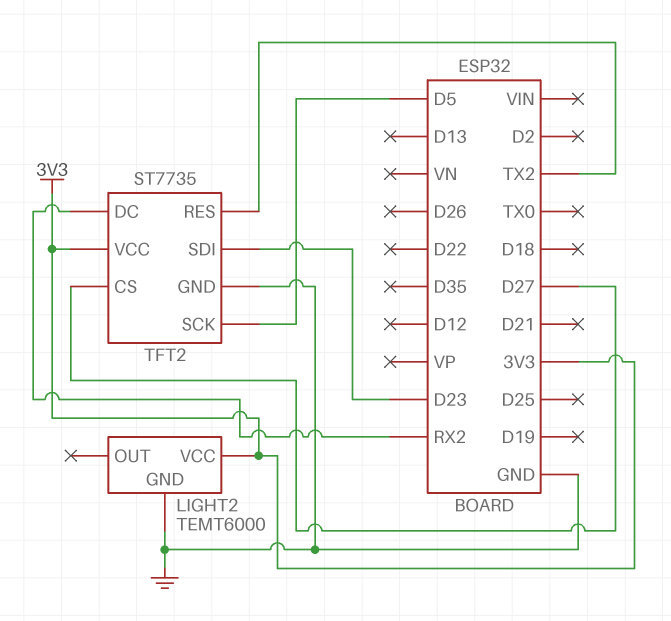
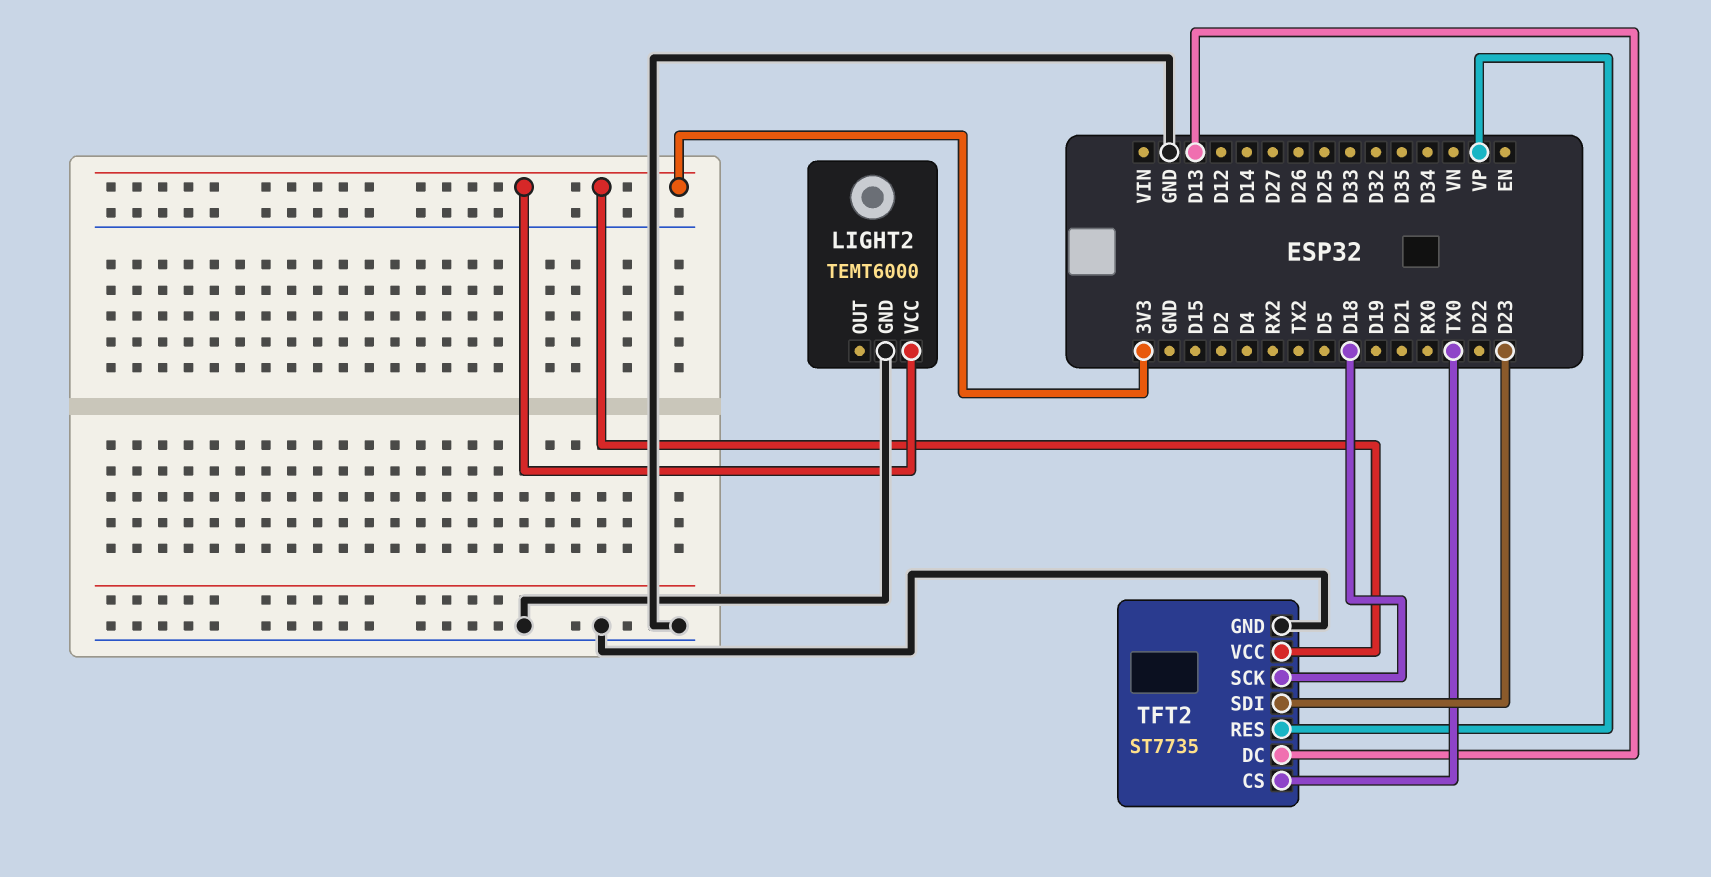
TFT2 pin CS: D27 -> TX0
TFT2 pin DC: RX2 -> D13
TFT2 pin RES: TX2 -> VP
TFT2 pin SCK: D5 -> D18

